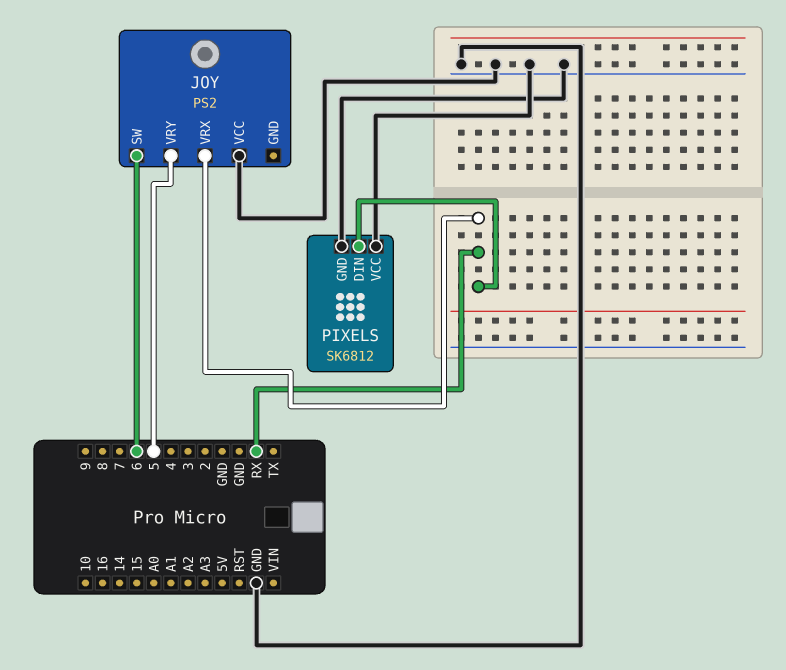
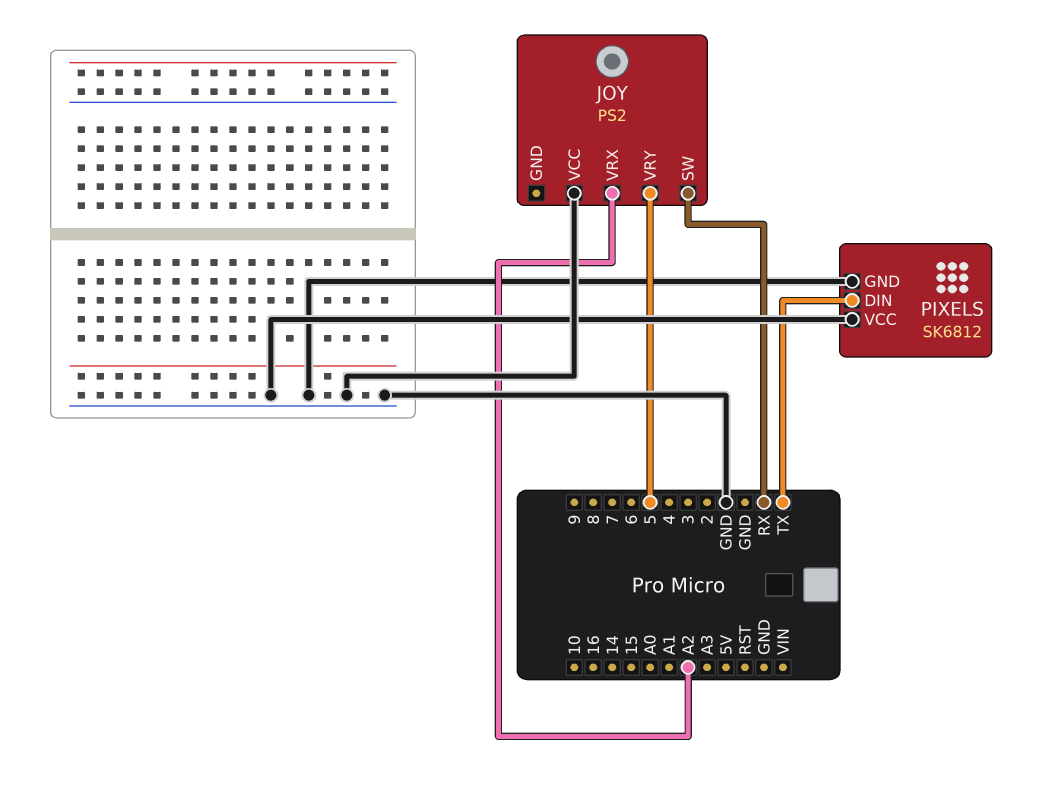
JOY pin SW: 6 -> RX
JOY pin VRX: RX -> A2
PIXELS pin DIN: RX -> TX

